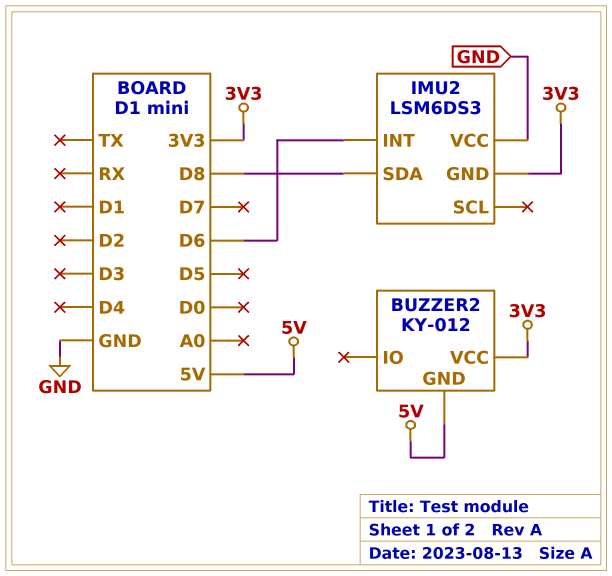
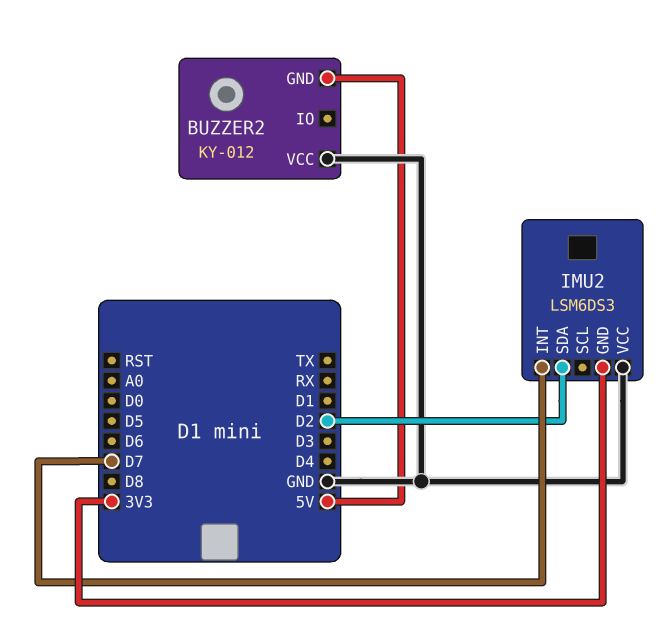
BUZZER2 pin VCC: 3V3 -> GND
IMU2 pin INT: D6 -> D7
IMU2 pin SDA: D8 -> D2

